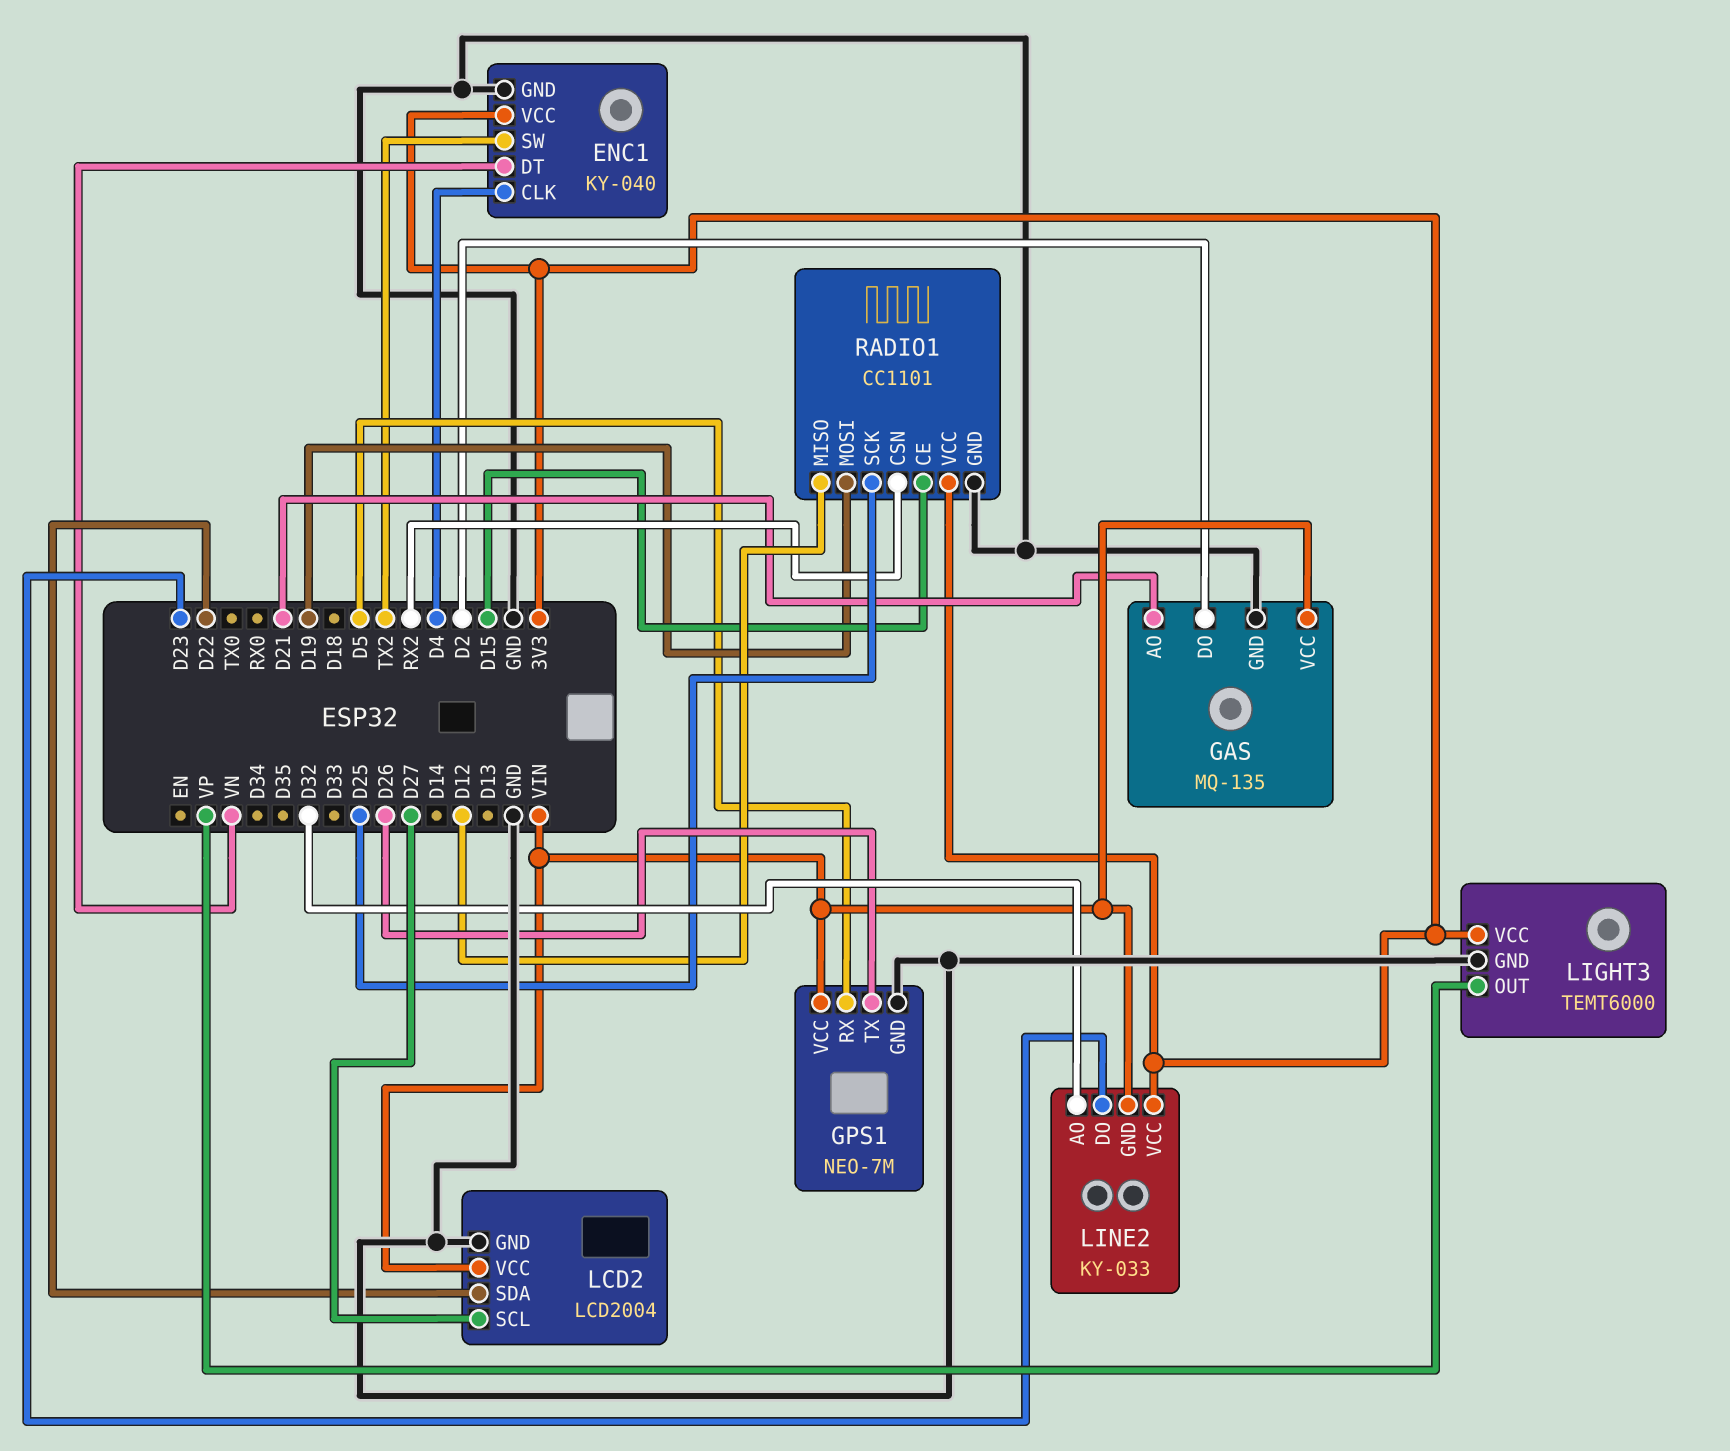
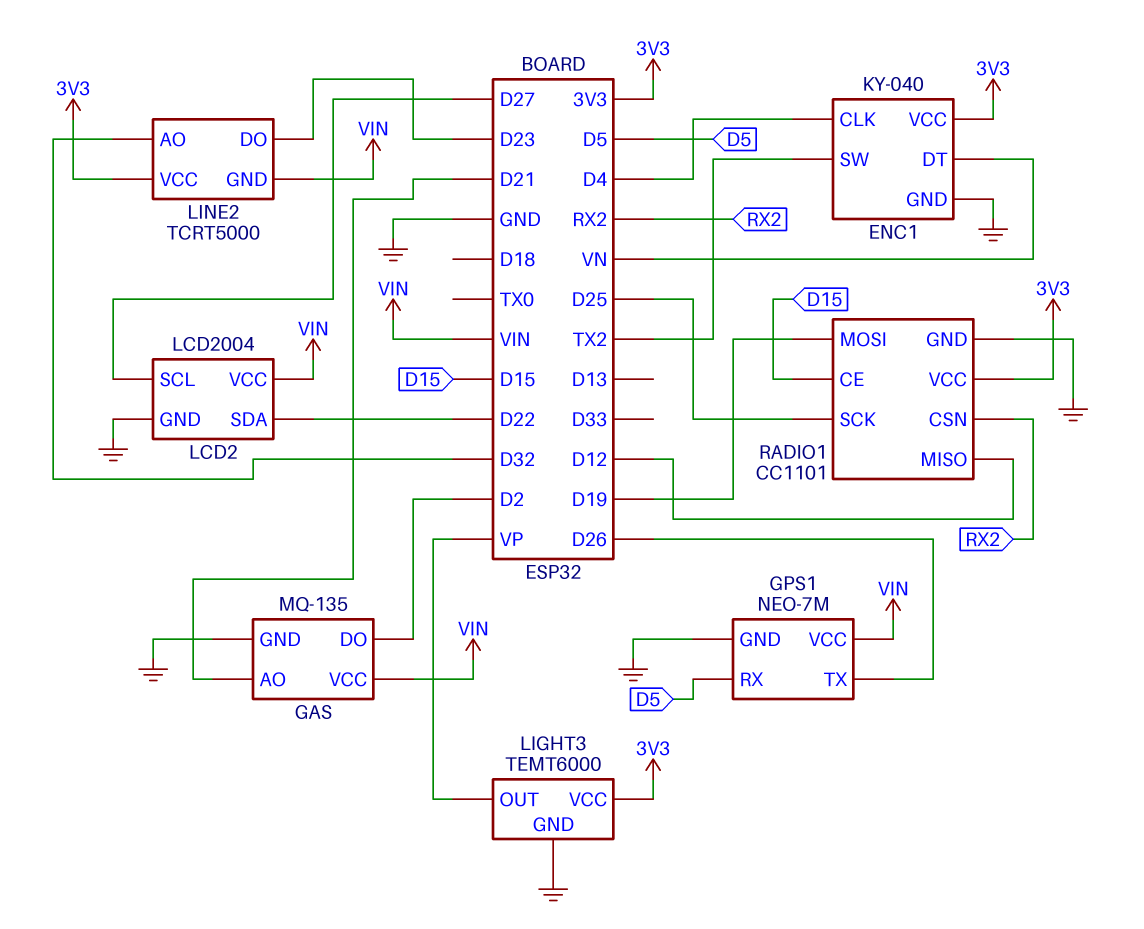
LINE2: KY-033 -> TCRT5000

